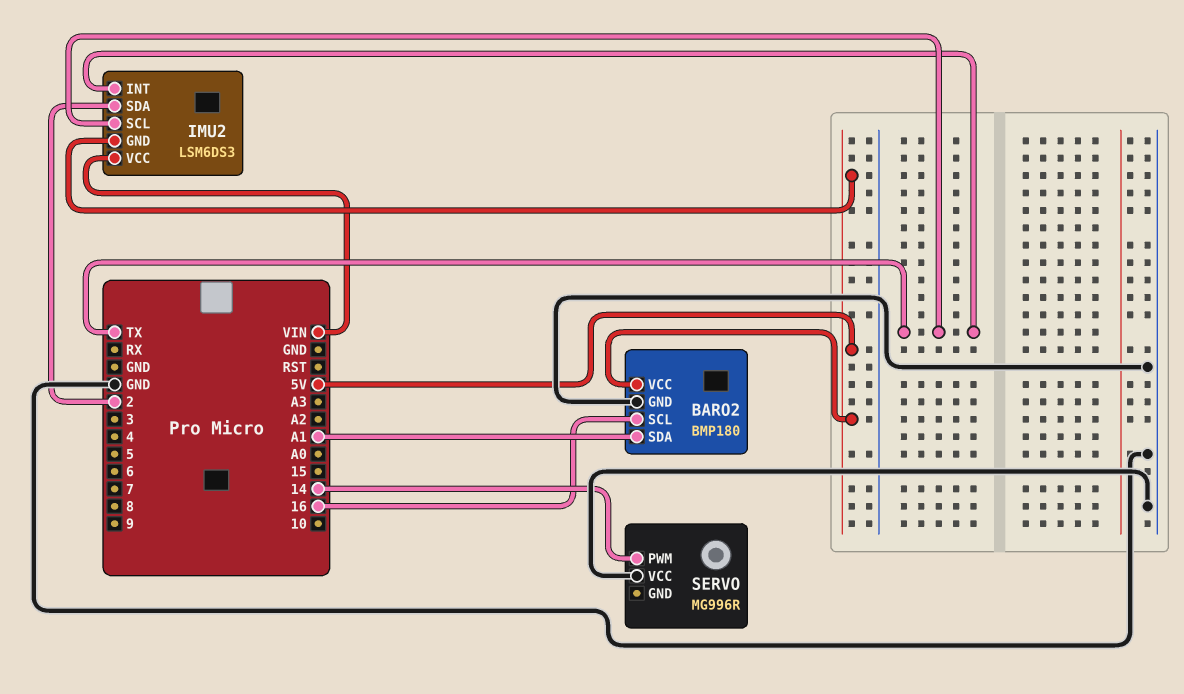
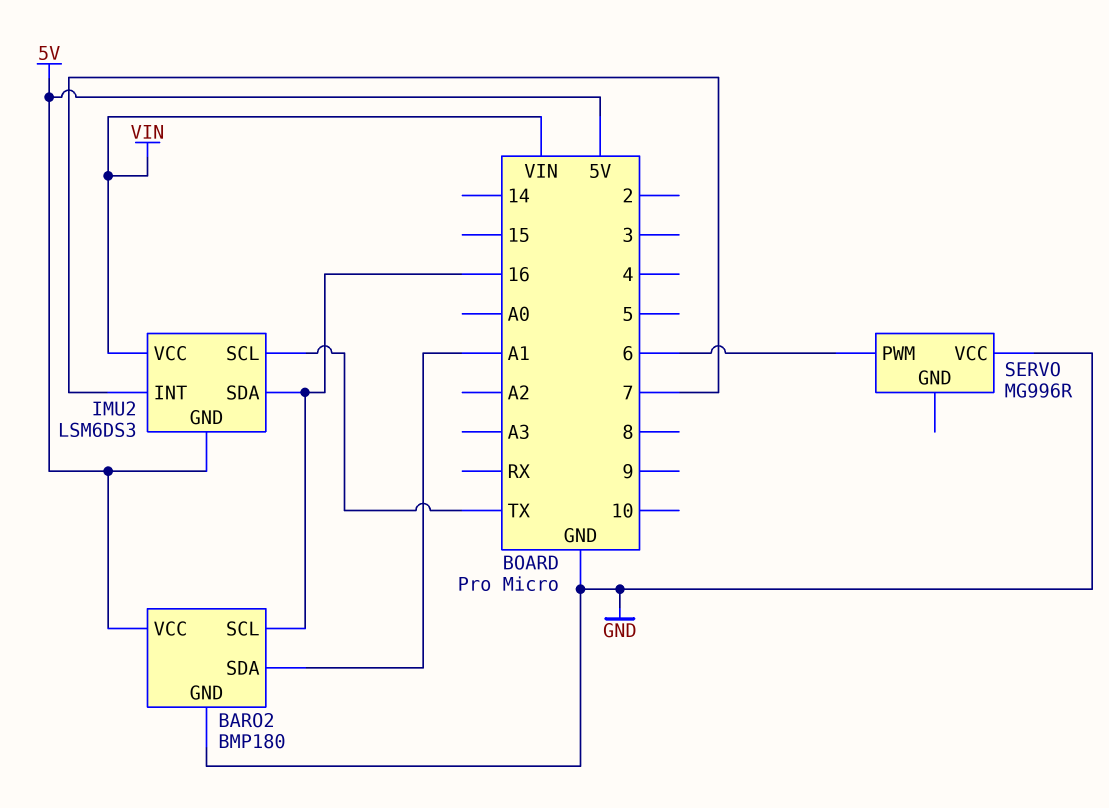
IMU2 pin INT: TX -> 7
IMU2 pin SDA: 2 -> 16
SERVO pin PWM: 14 -> 6

